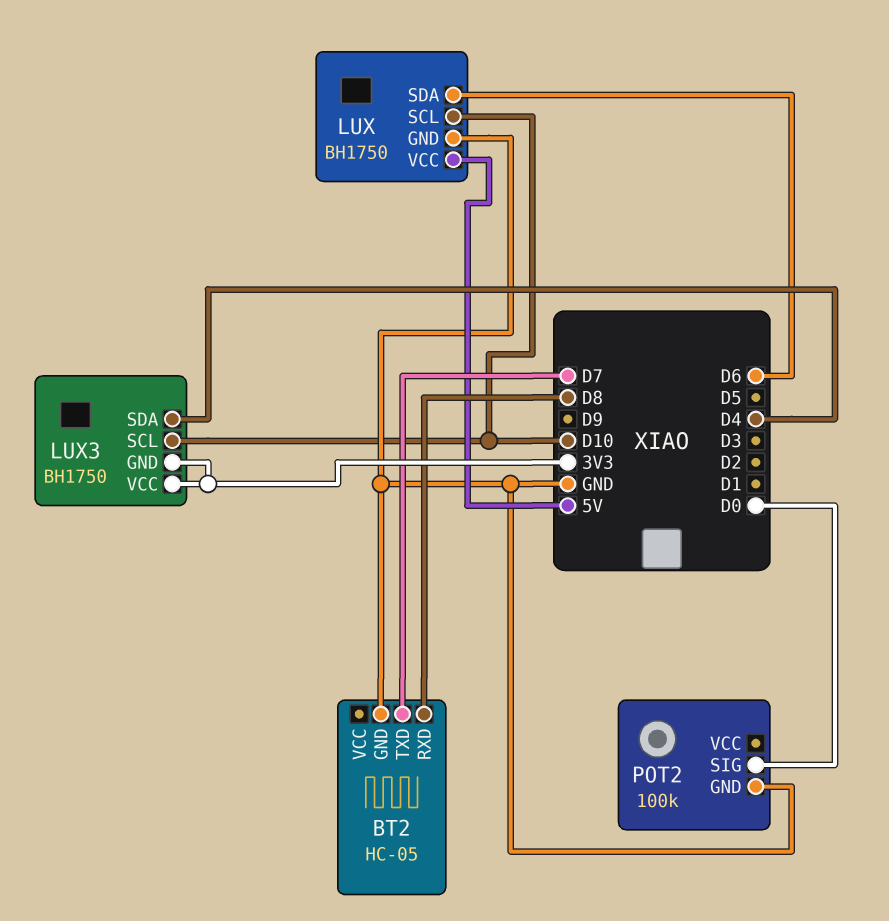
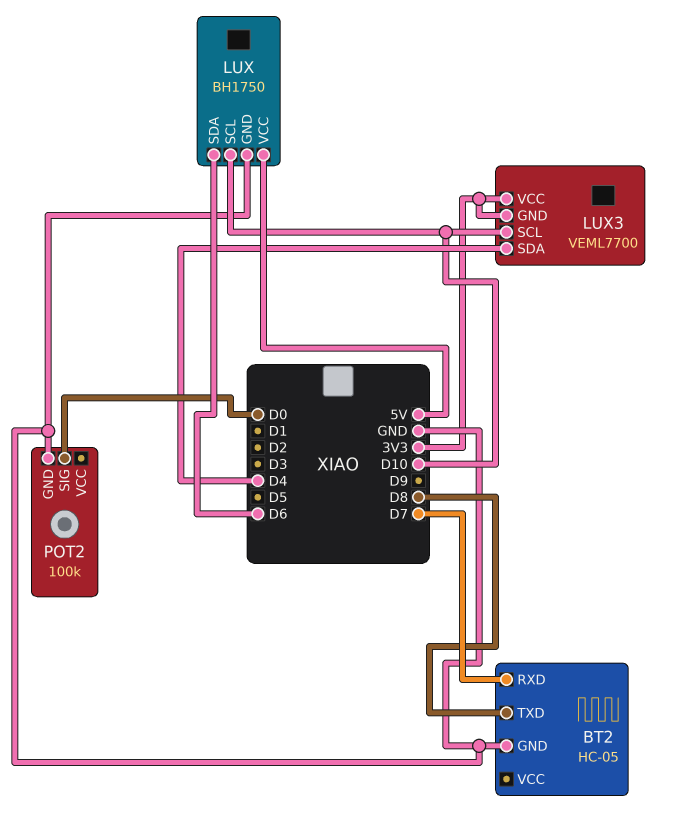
BT2 pin RXD: D8 -> D7
BT2 pin TXD: D7 -> D8
LUX3: BH1750 -> VEML7700

